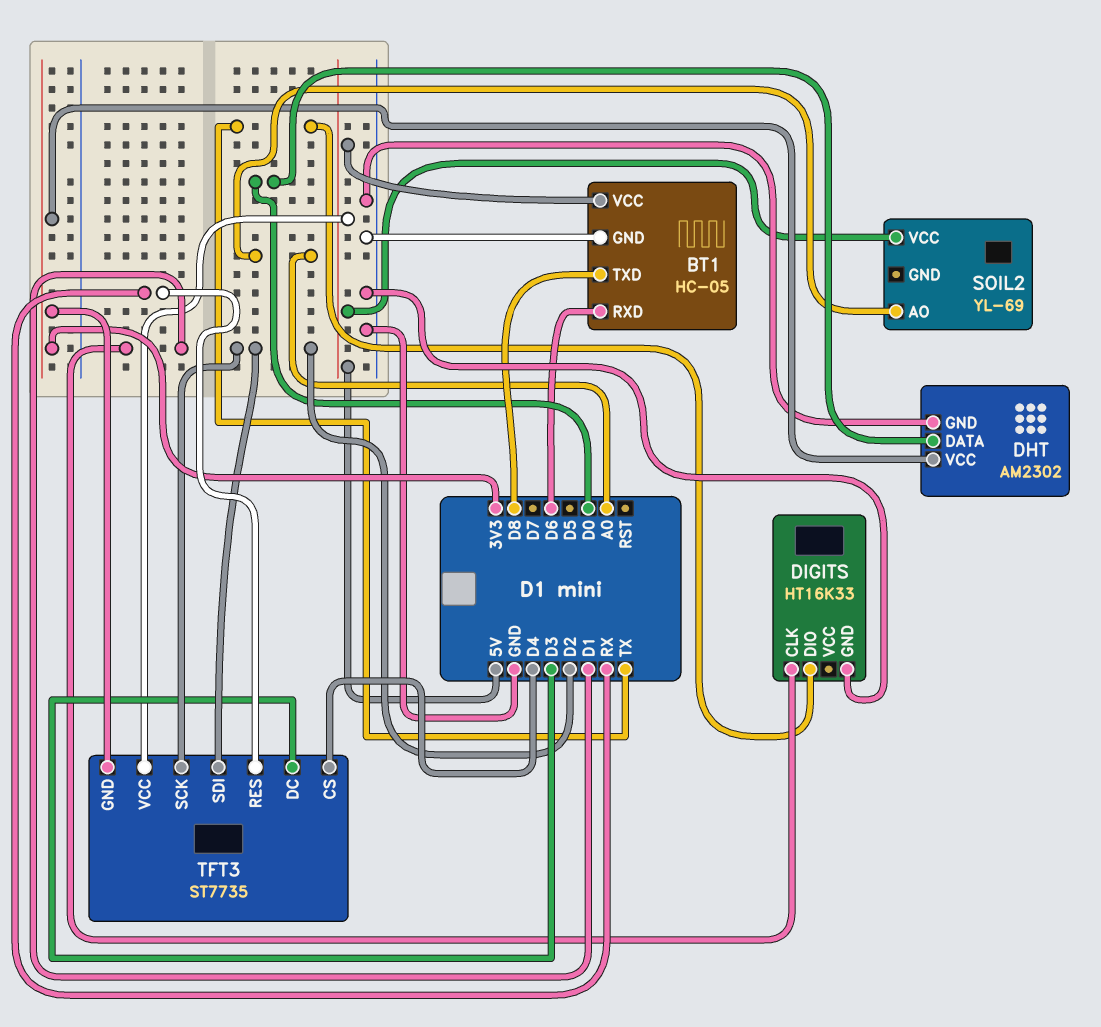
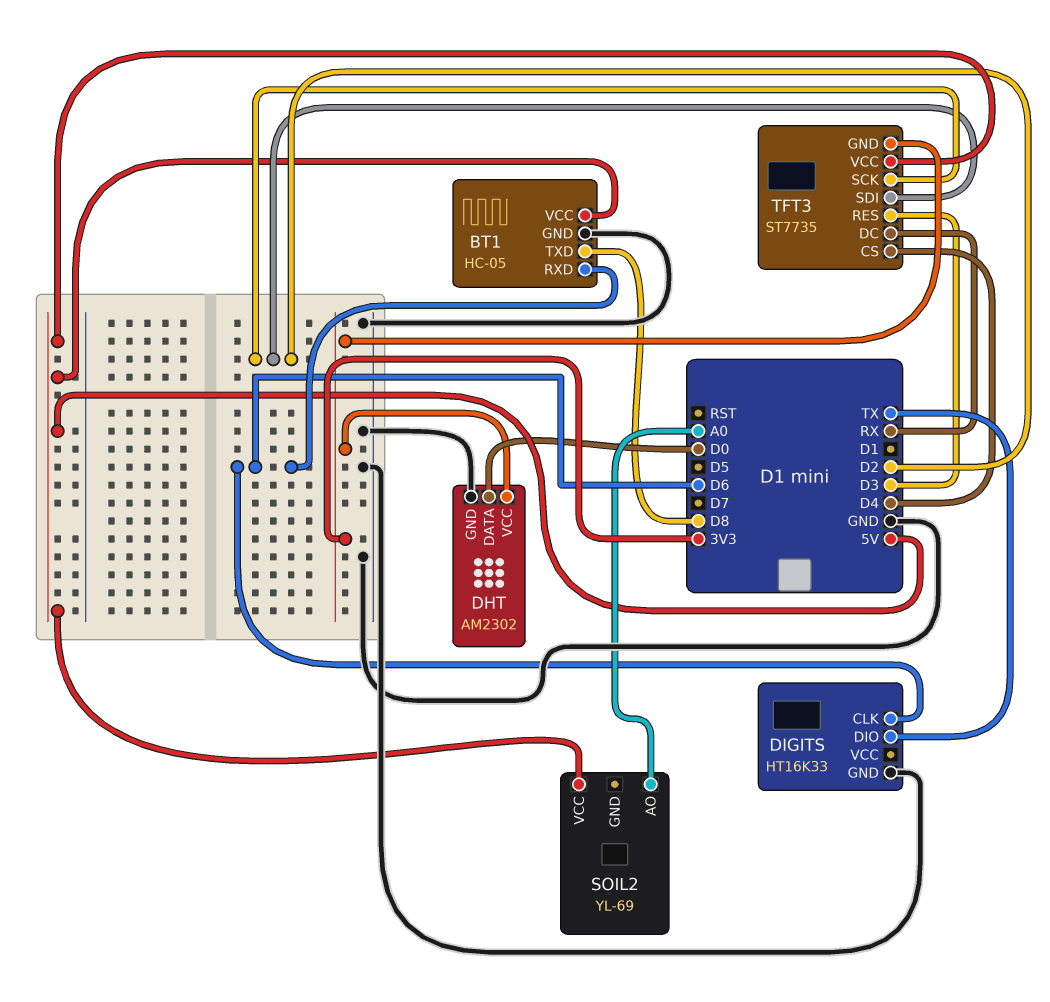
DIGITS pin CLK: D1 -> D6
TFT3 pin DC: D3 -> RX
TFT3 pin RES: RX -> D3

